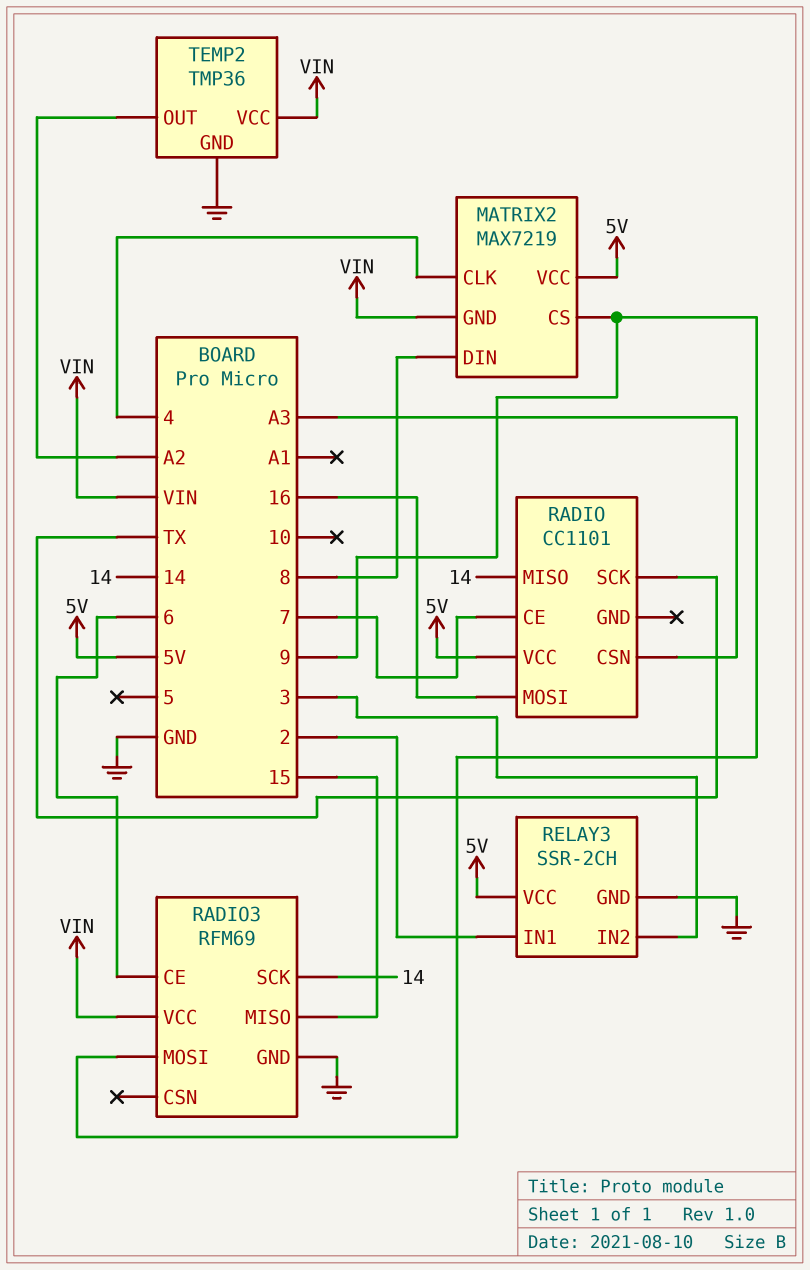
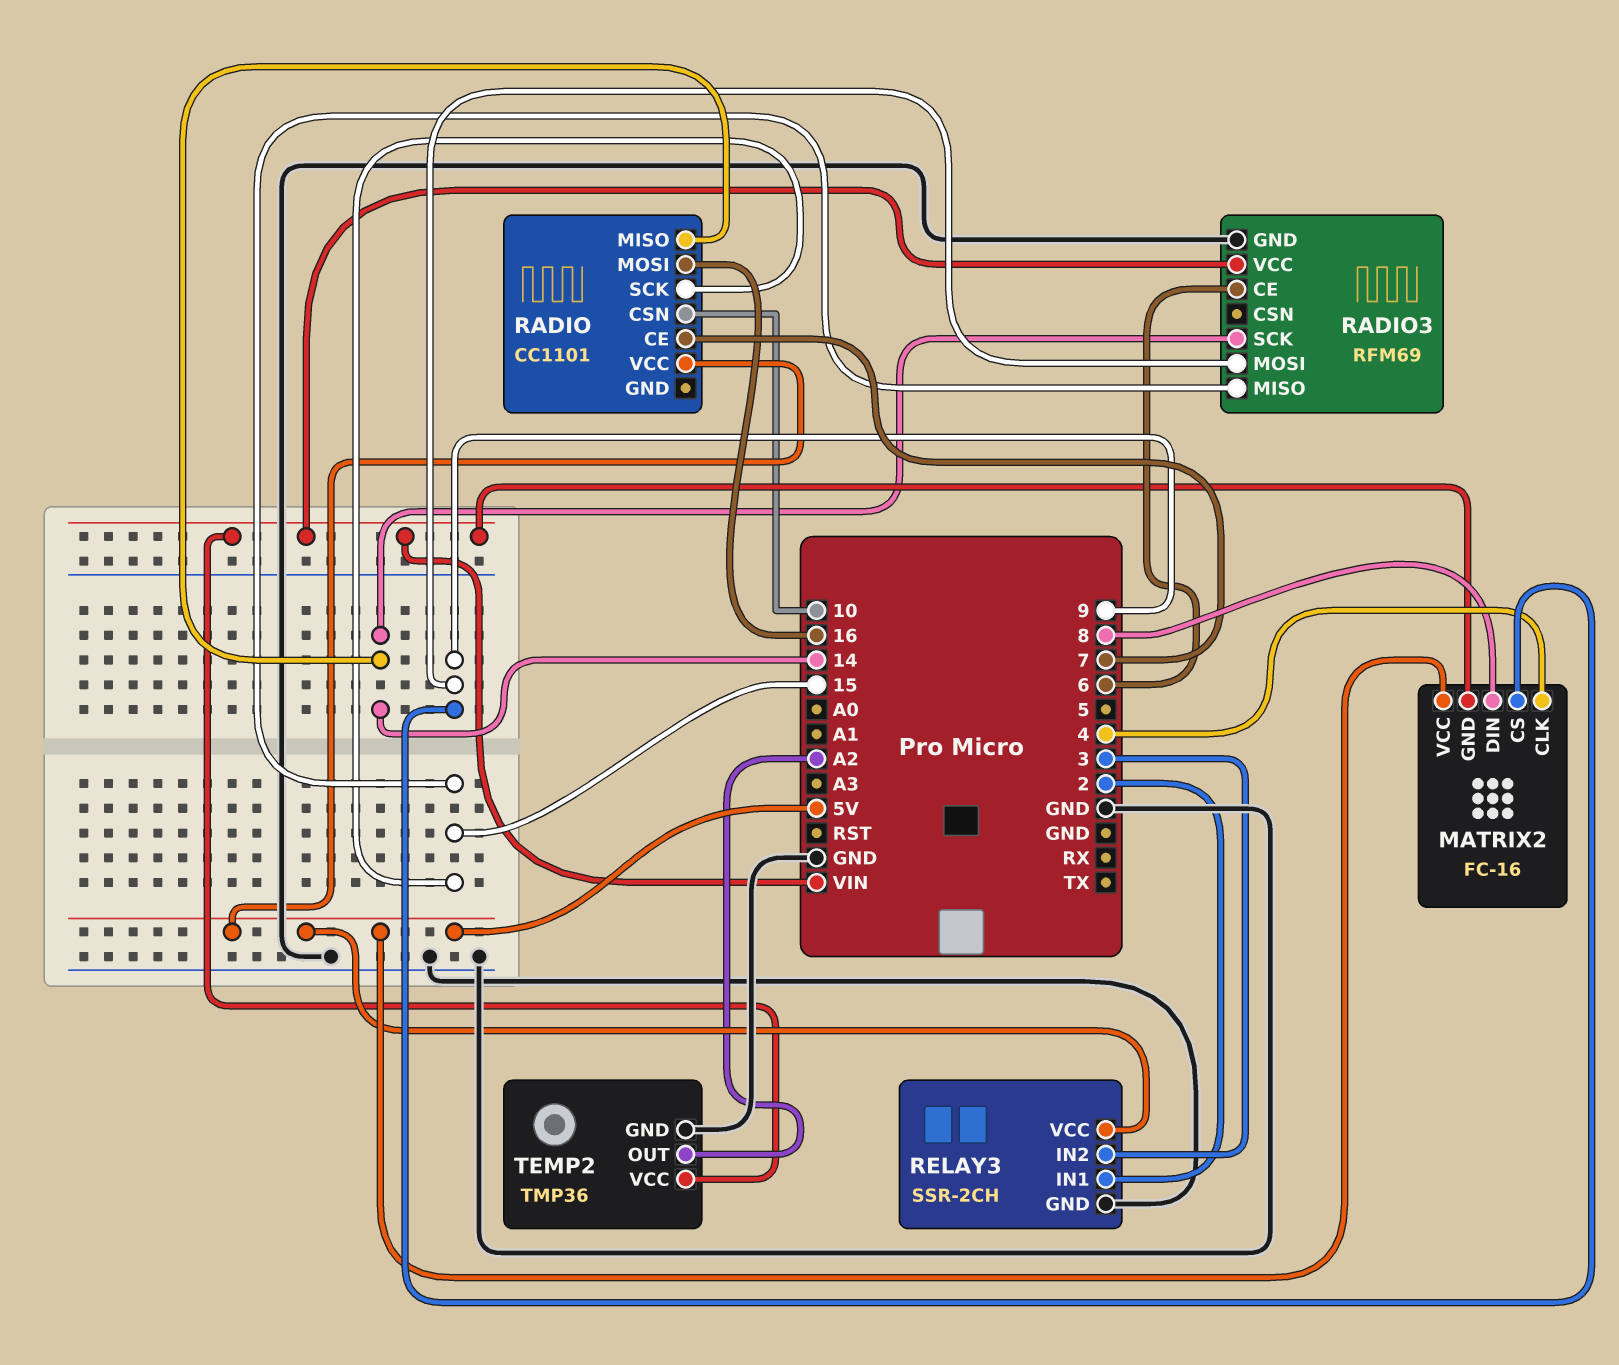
MATRIX2: MAX7219 -> FC-16
RADIO pin CSN: A3 -> 10
RADIO pin SCK: TX -> 15

